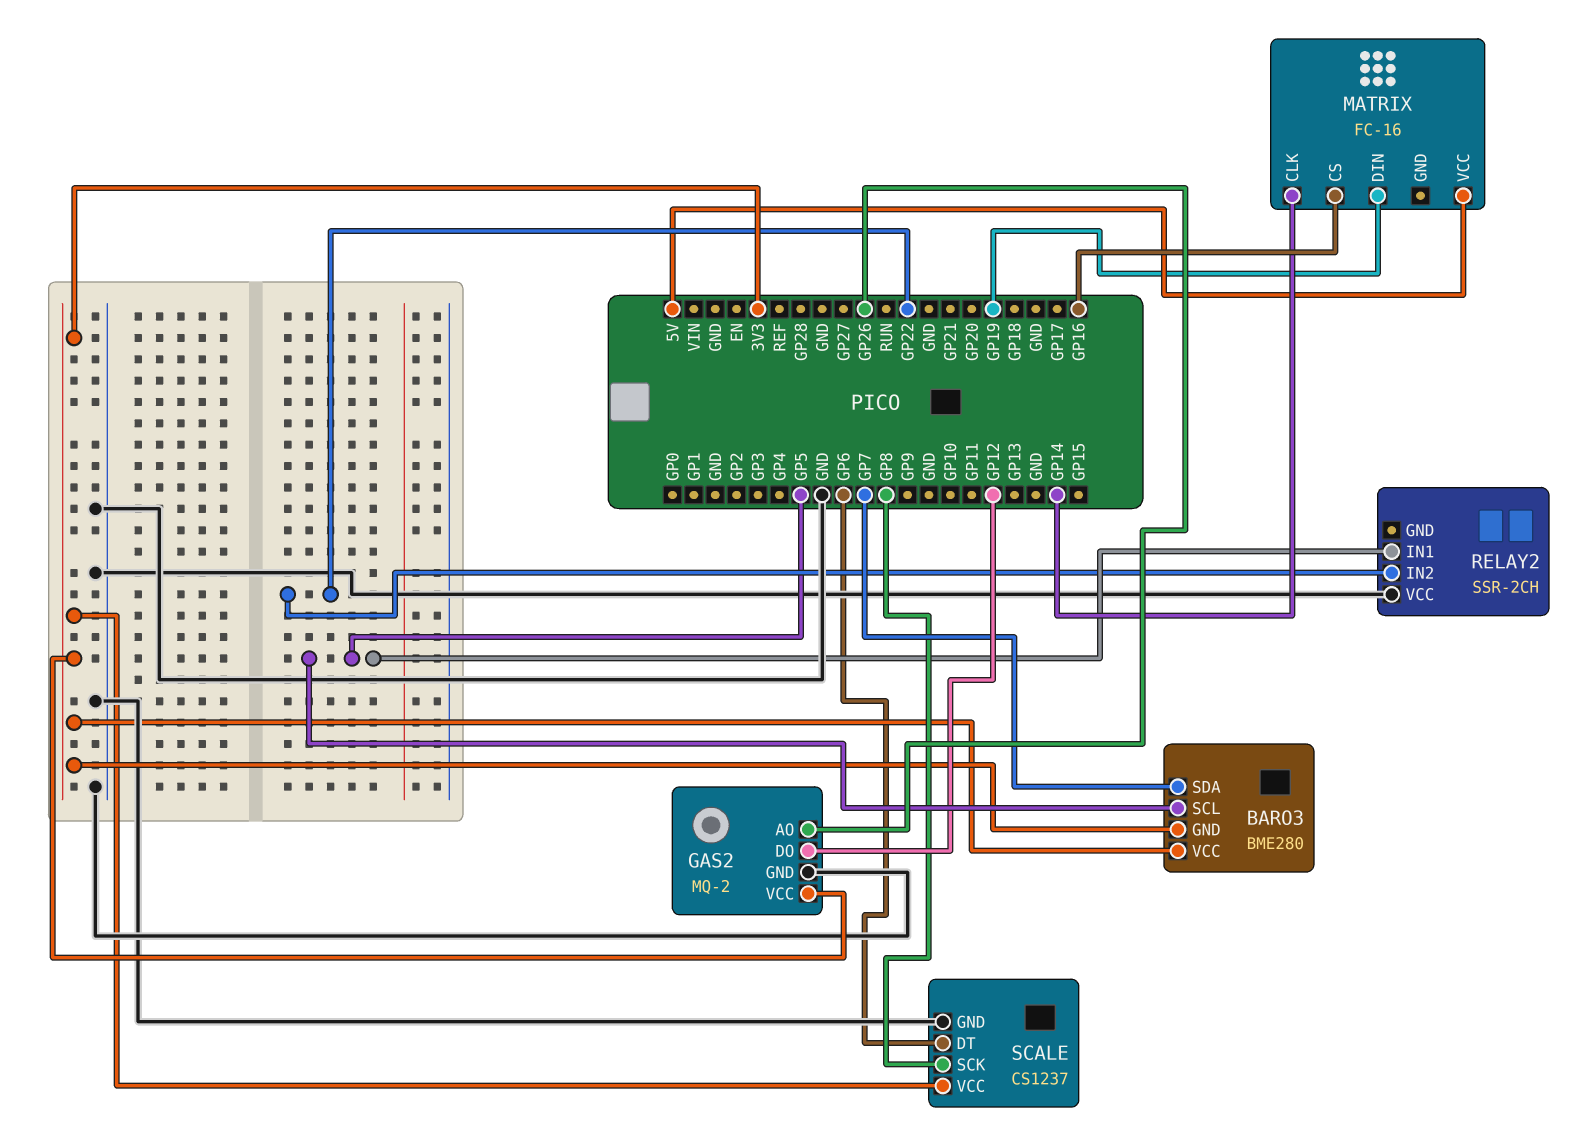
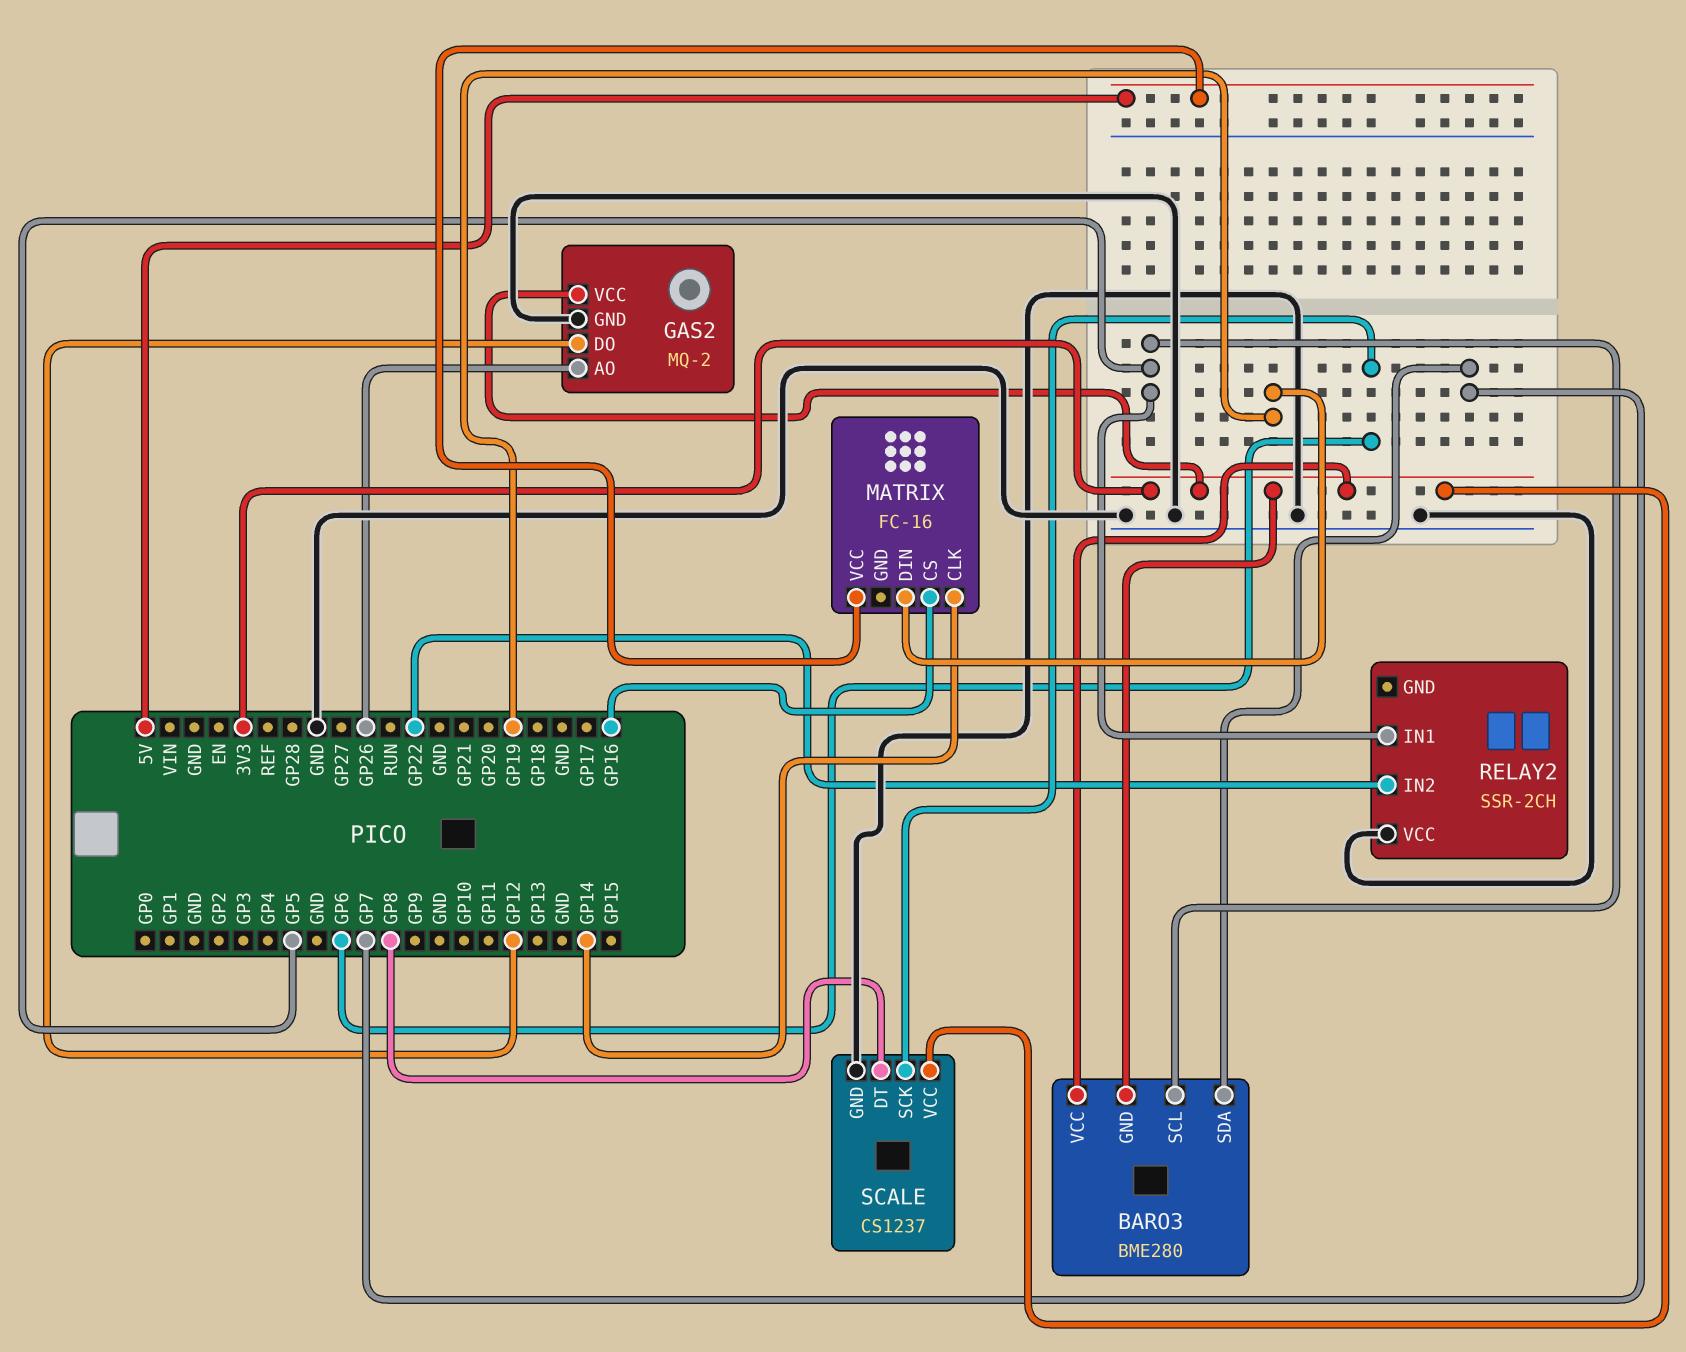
SCALE pin DT: GP6 -> GP8
SCALE pin SCK: GP8 -> GP6

